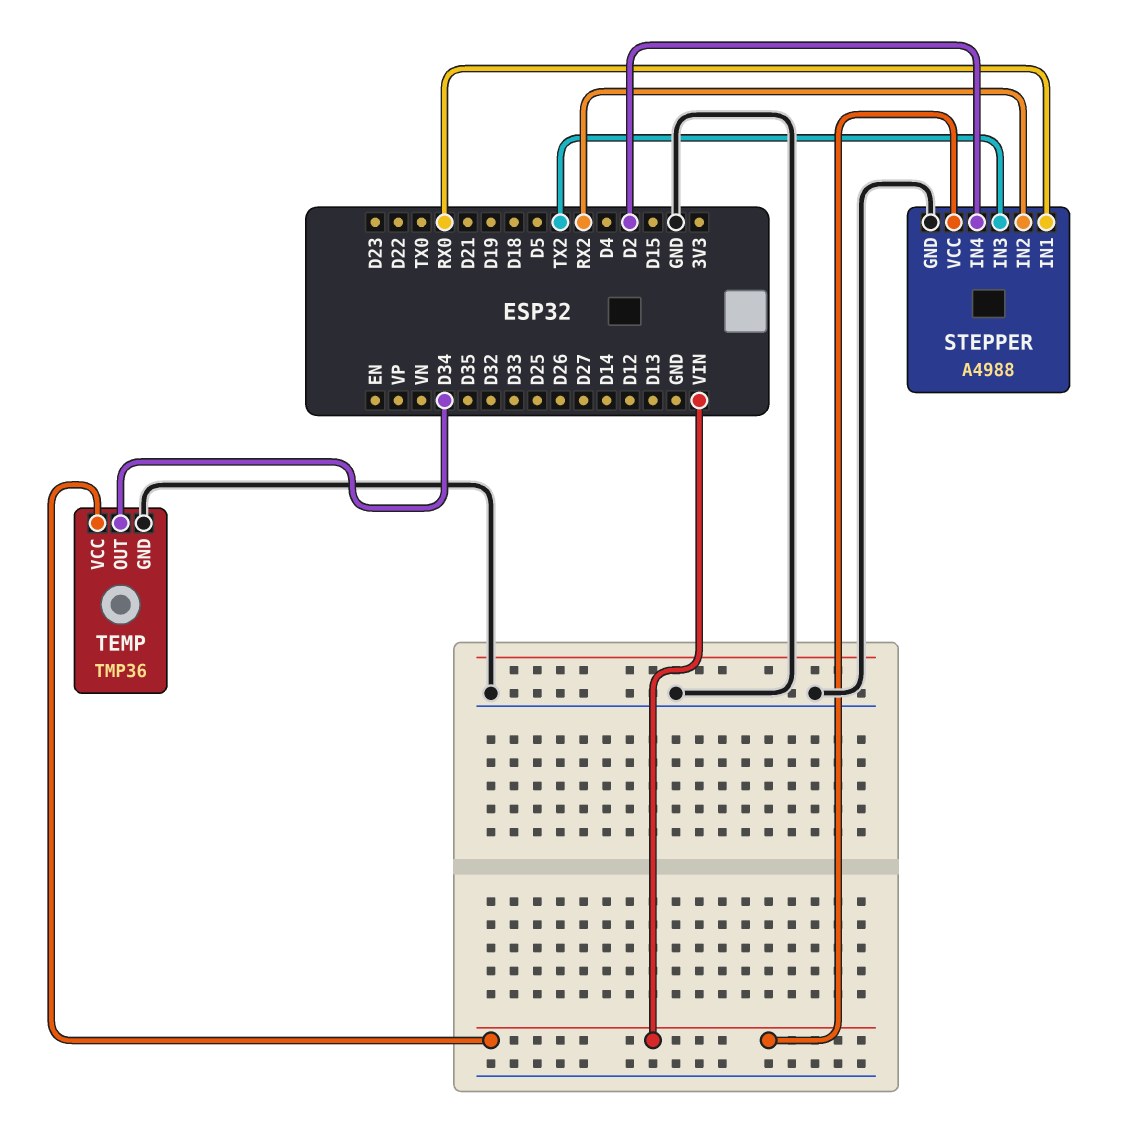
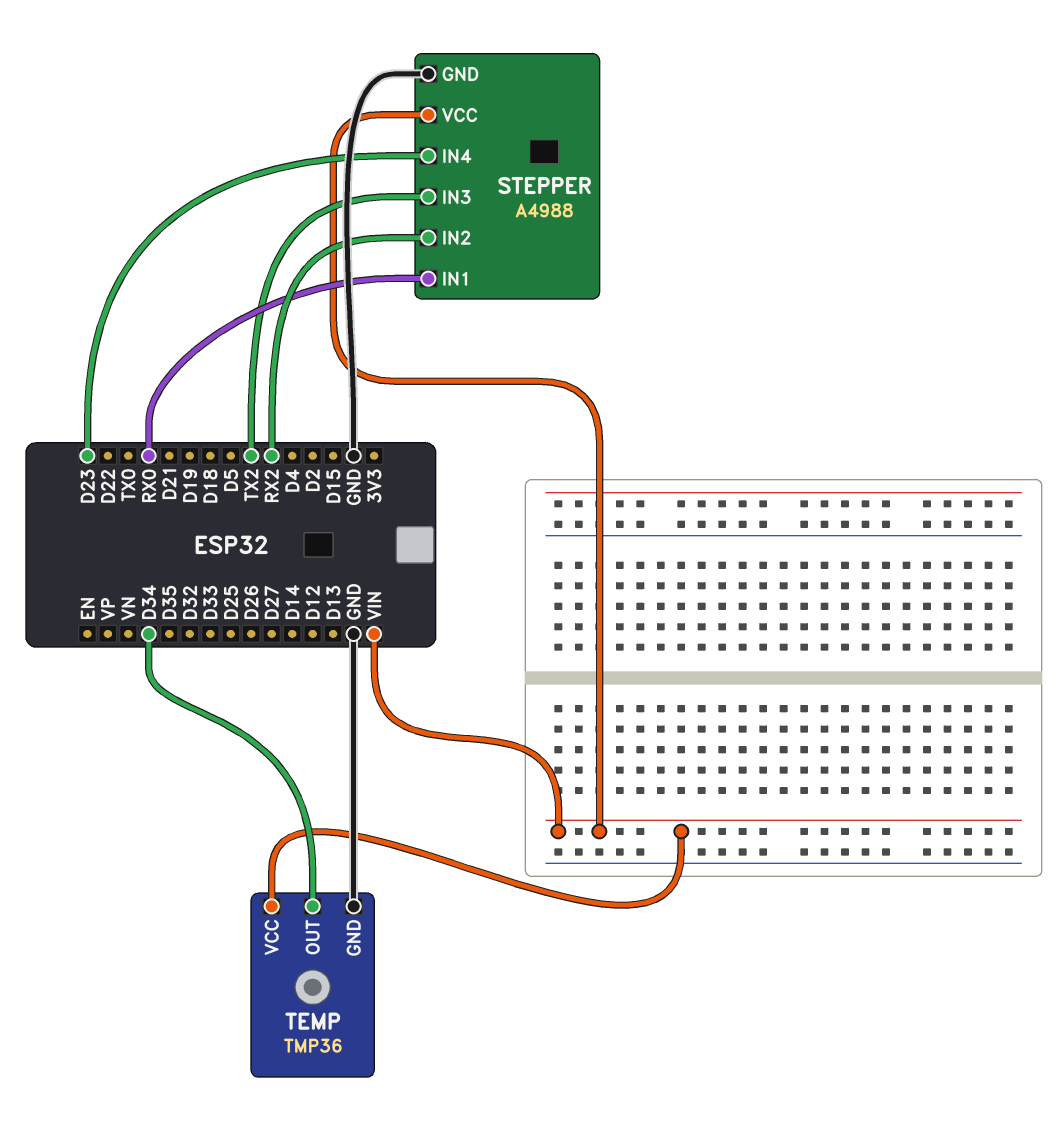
STEPPER pin IN4: D2 -> D23

